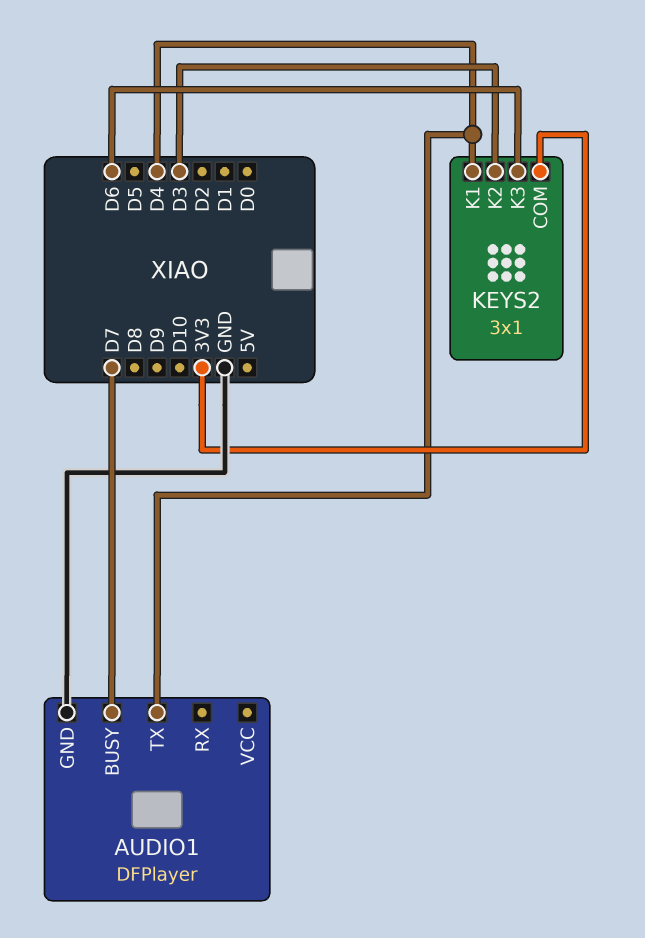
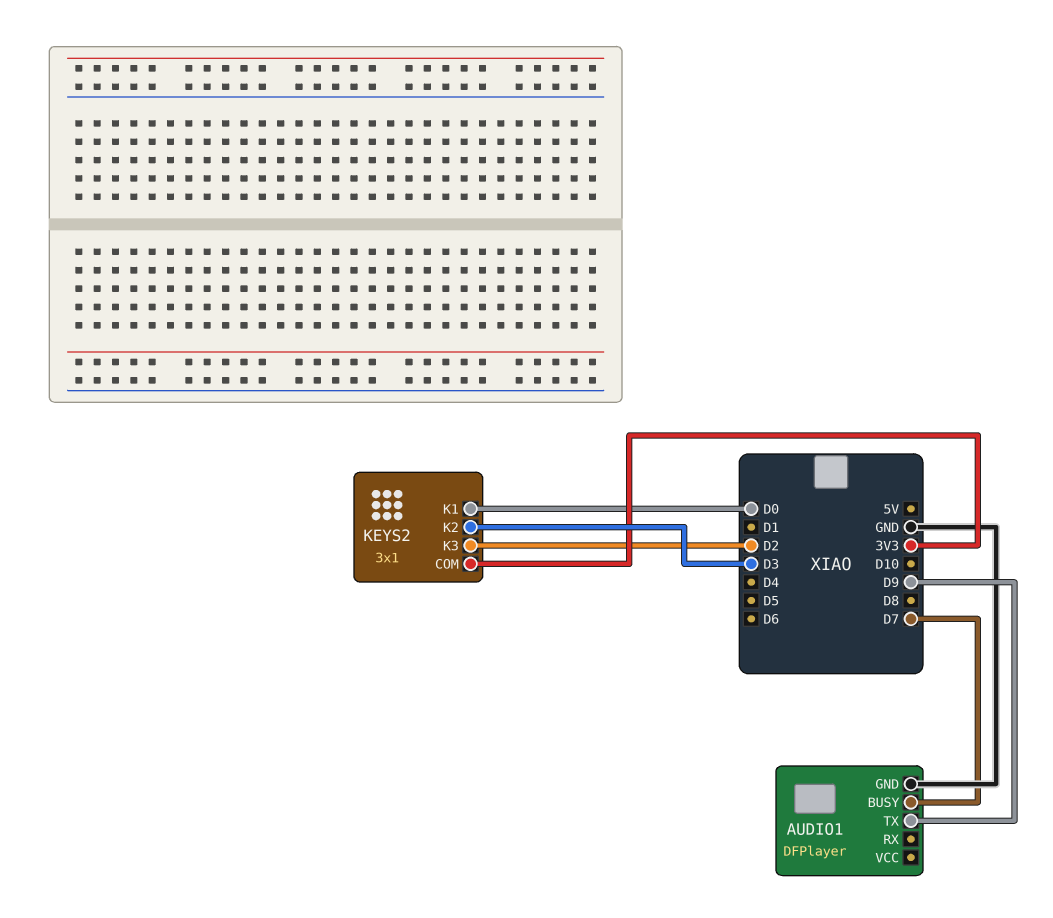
AUDIO1 pin TX: D4 -> D9
KEYS2 pin K1: D4 -> D0
KEYS2 pin K3: D6 -> D2

